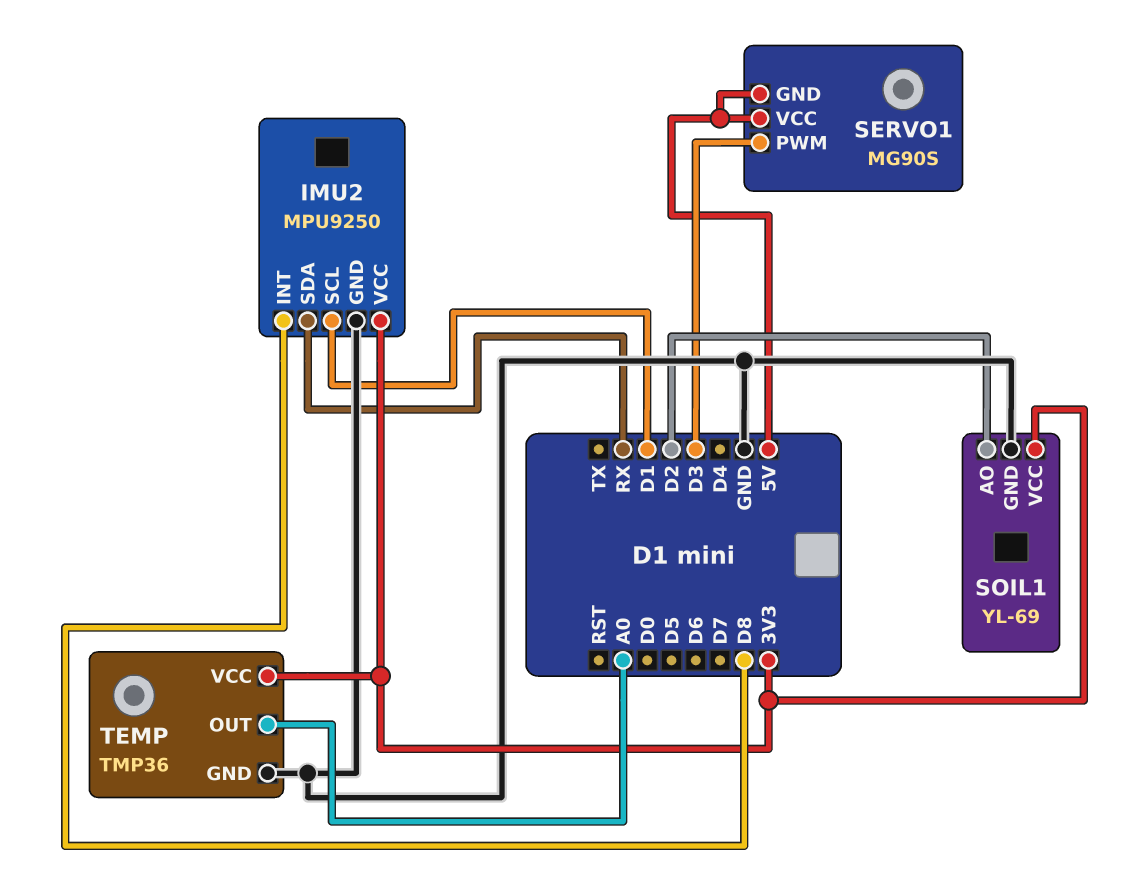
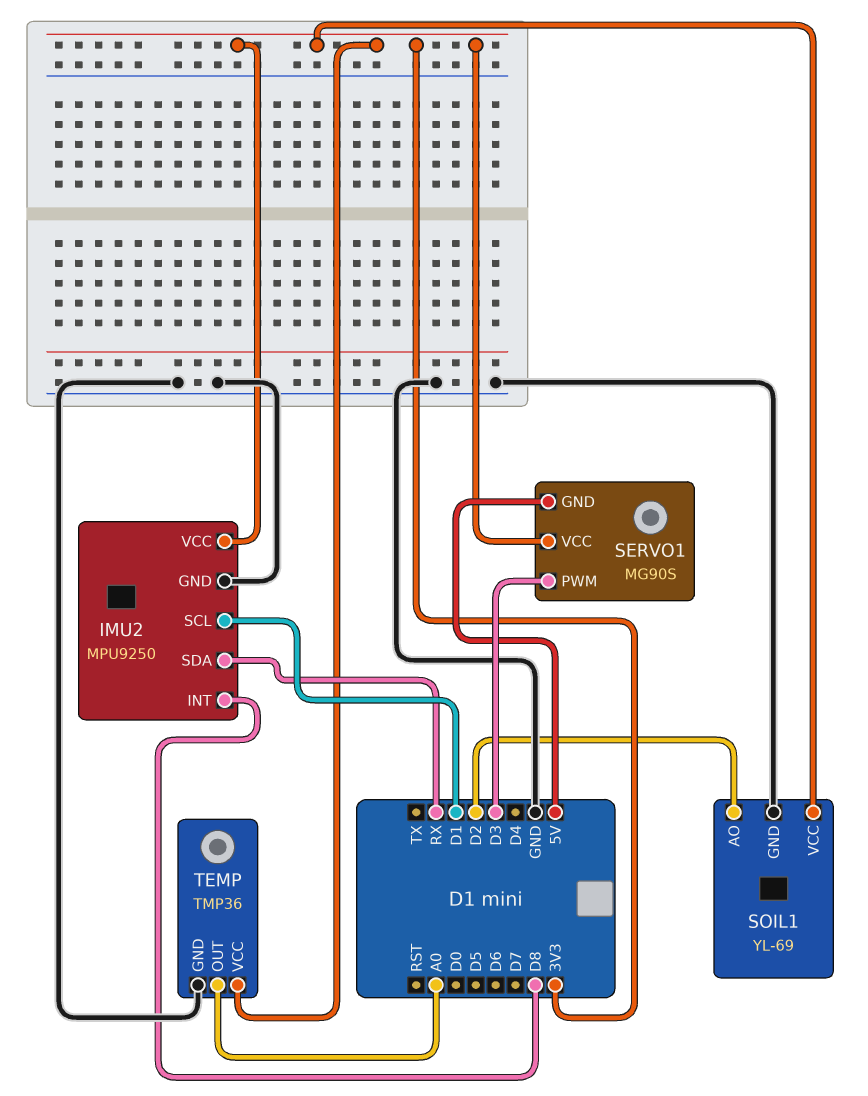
SERVO1 pin VCC: 5V -> 3V3

